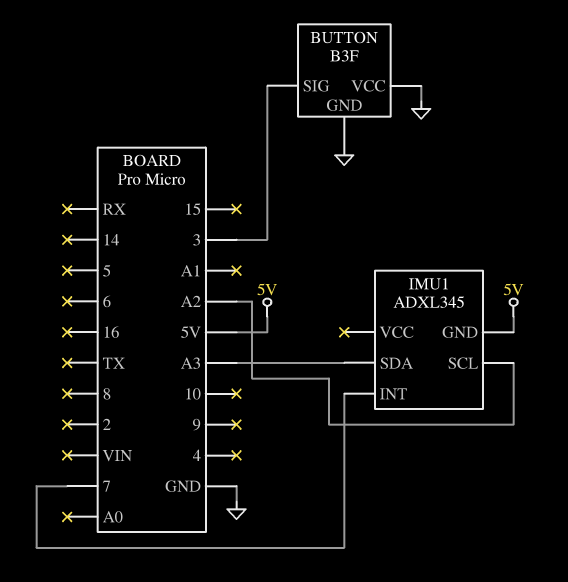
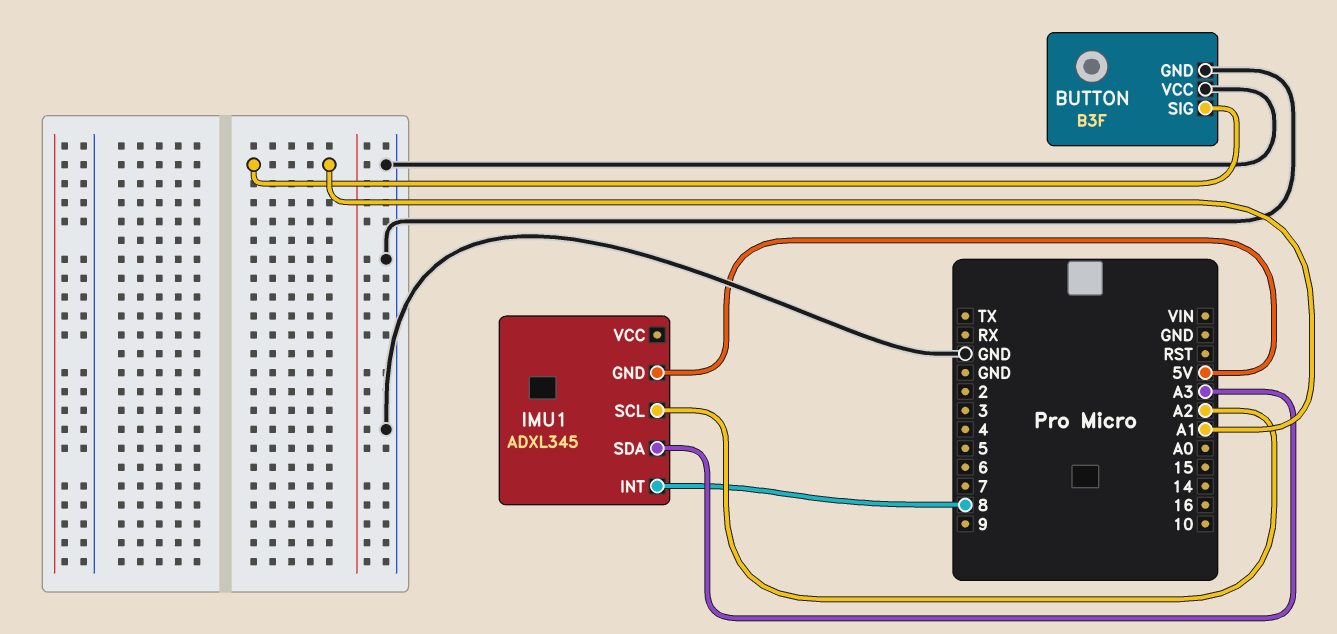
BUTTON pin SIG: 3 -> A1
IMU1 pin INT: 7 -> 8

